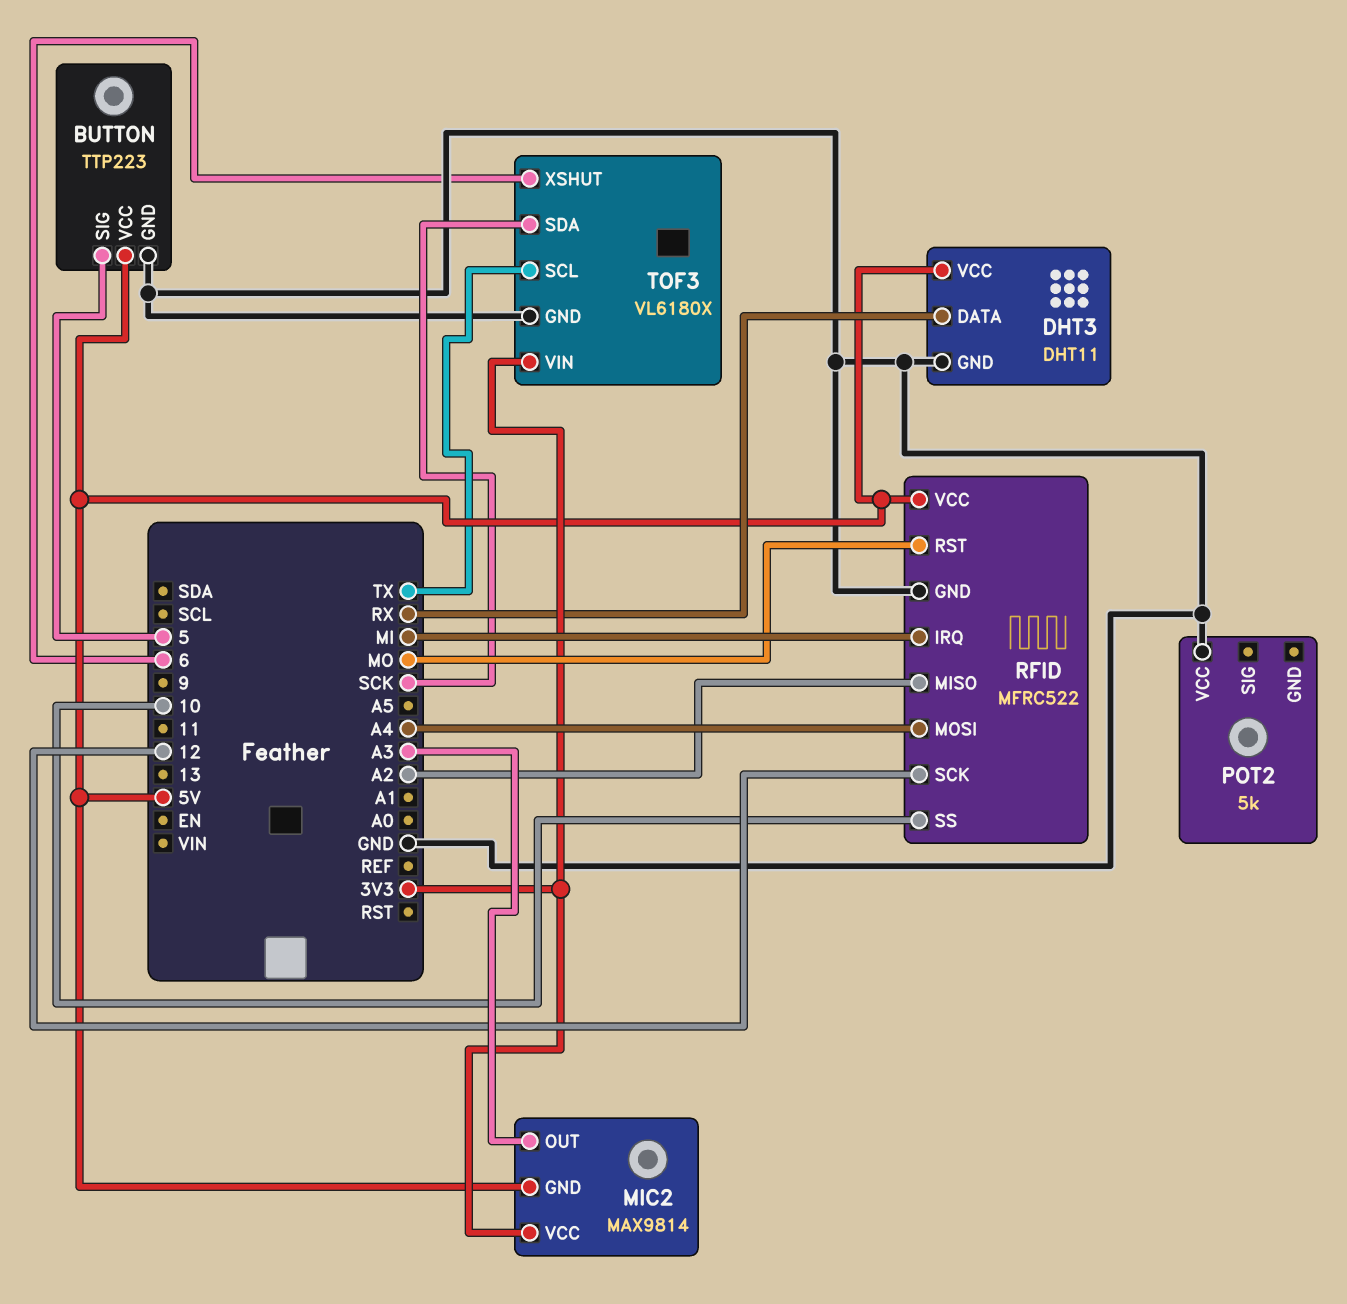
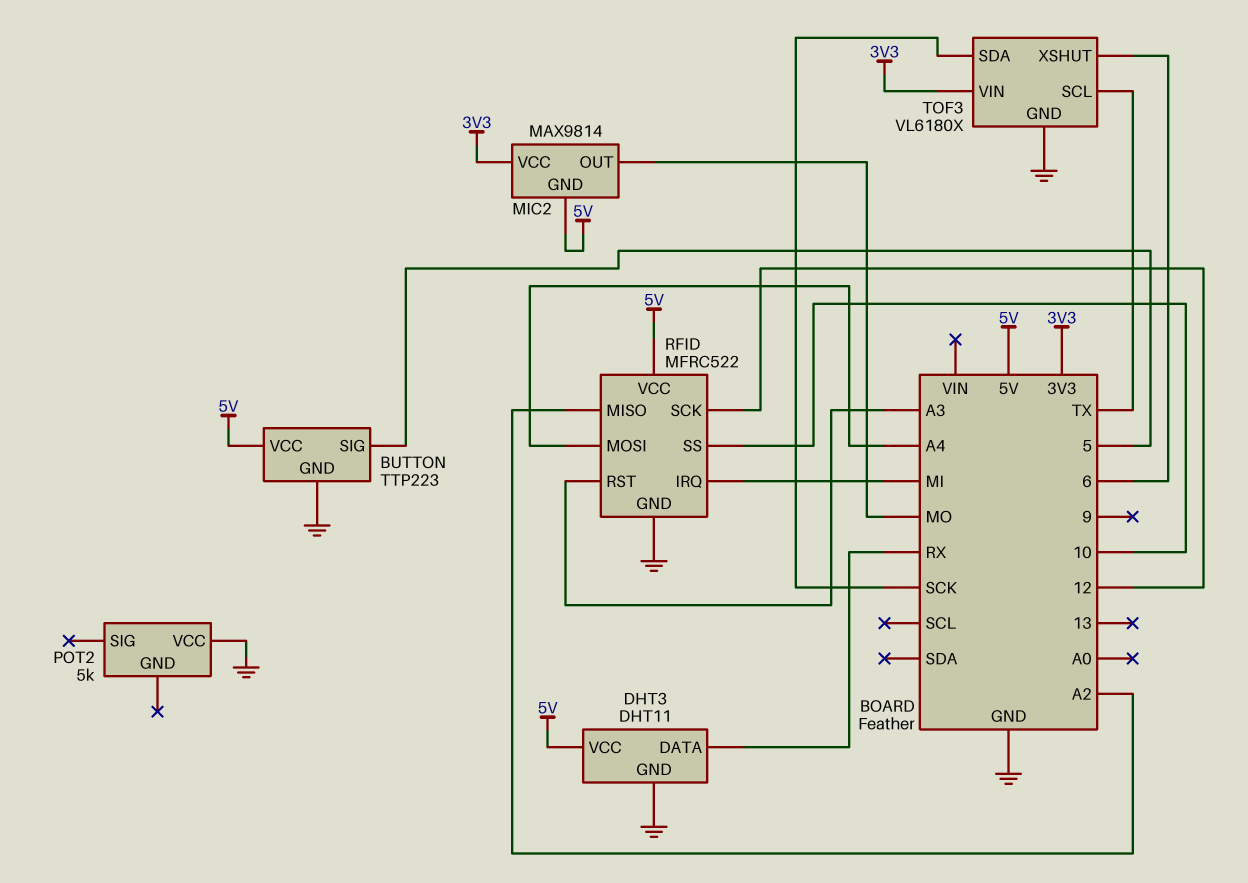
MIC2 pin OUT: A3 -> MO
RFID pin RST: MO -> A3

